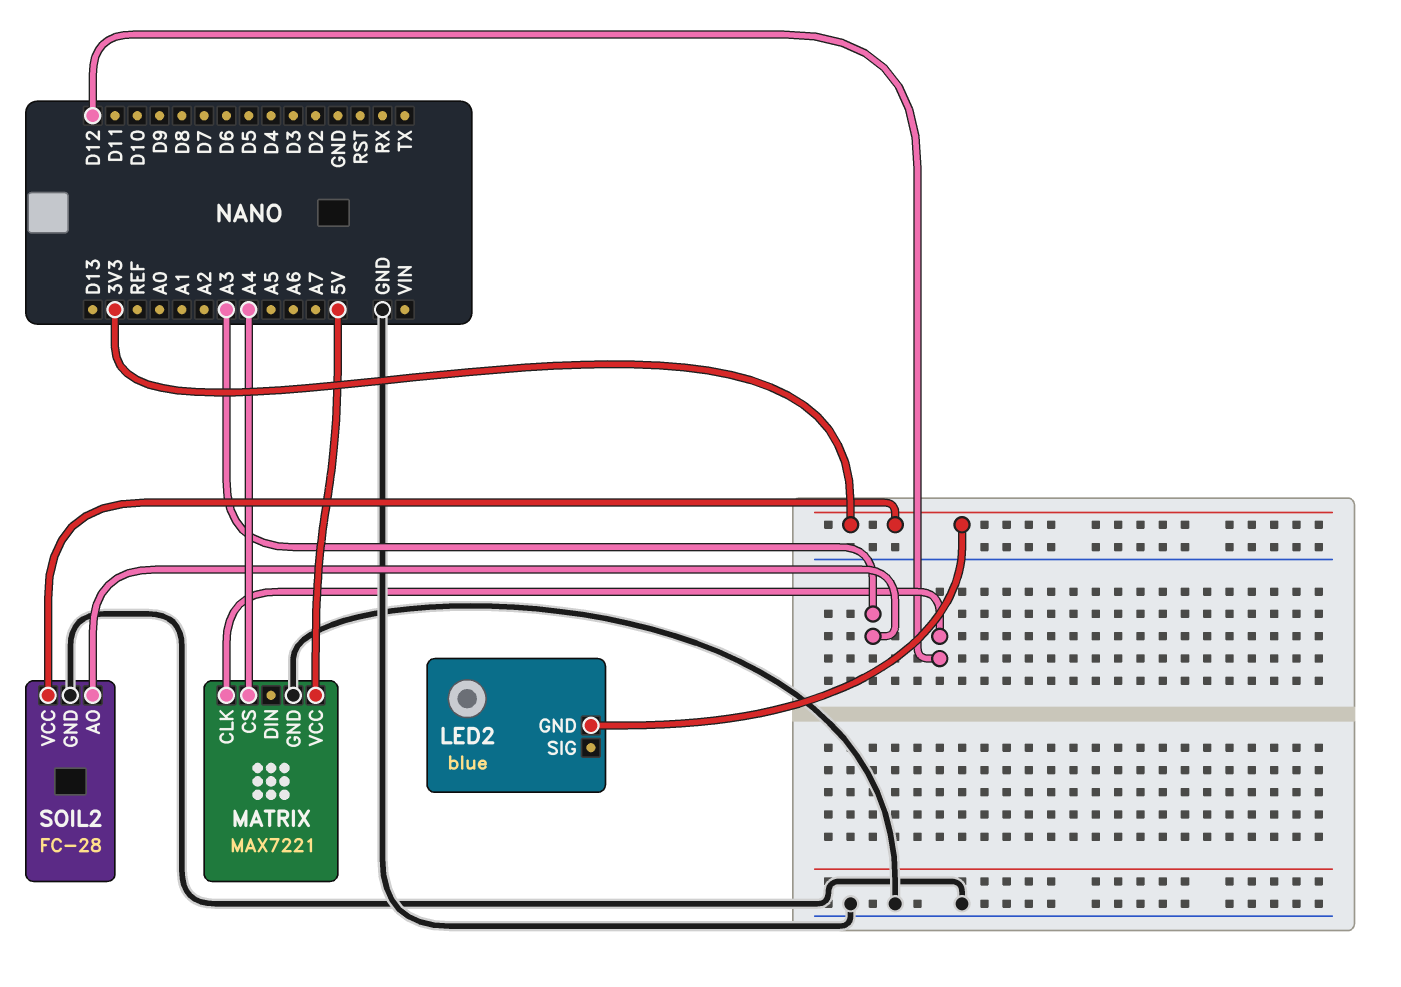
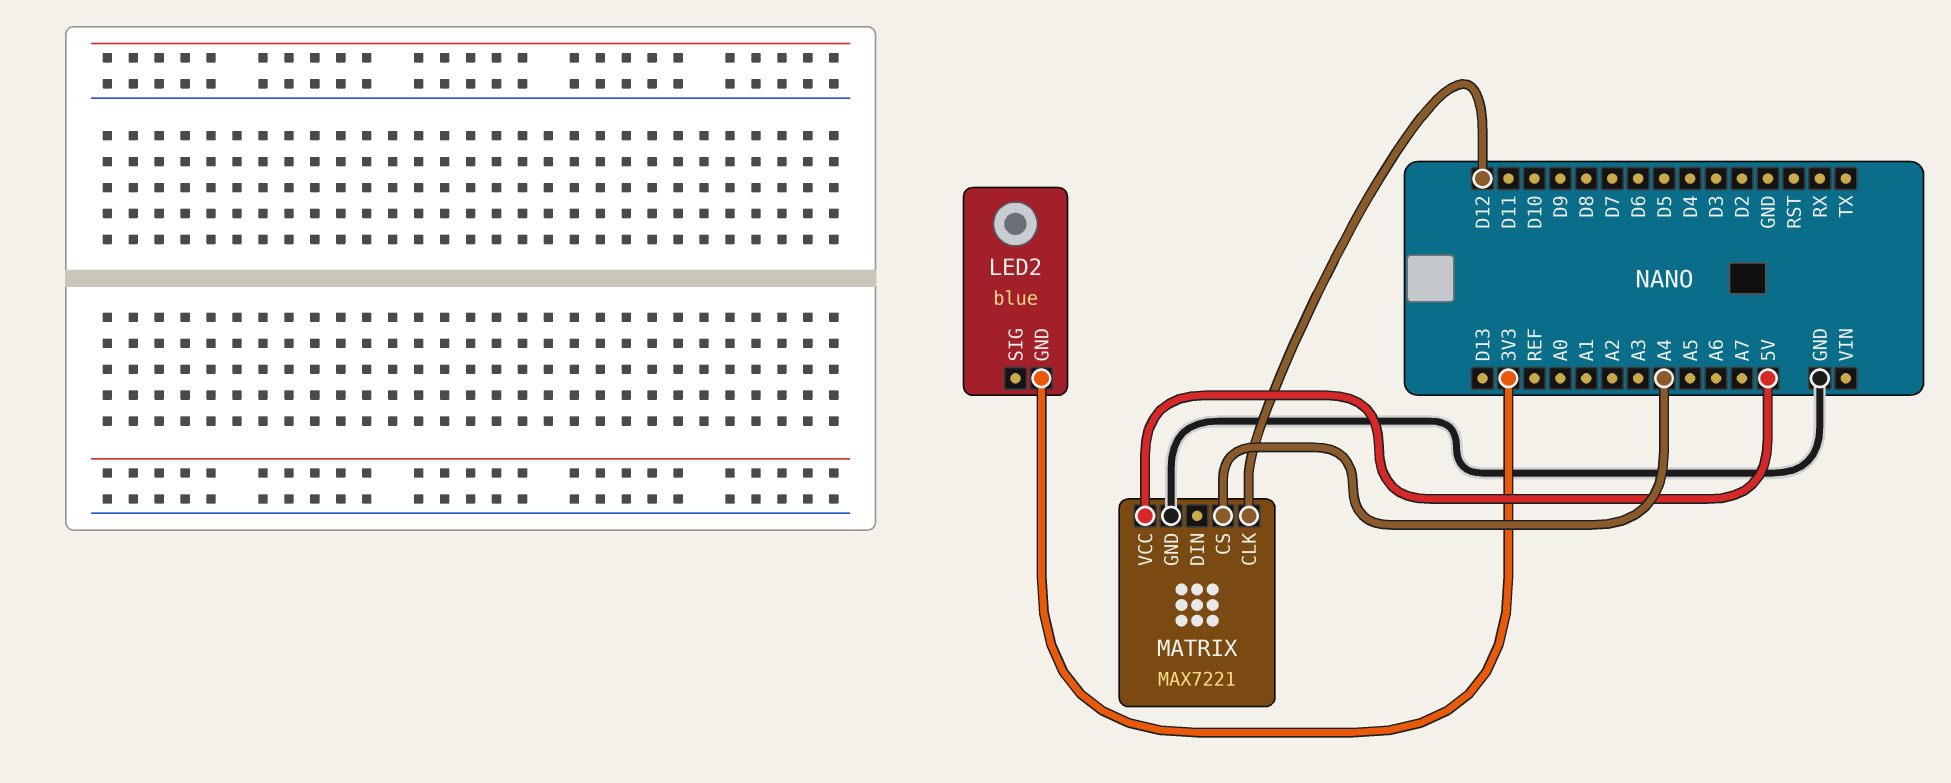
SOIL2: FC-28 -> none
SOIL2 pin AO: A3 -> none
SOIL2 pin GND: GND -> none
SOIL2 pin VCC: 3V3 -> none

